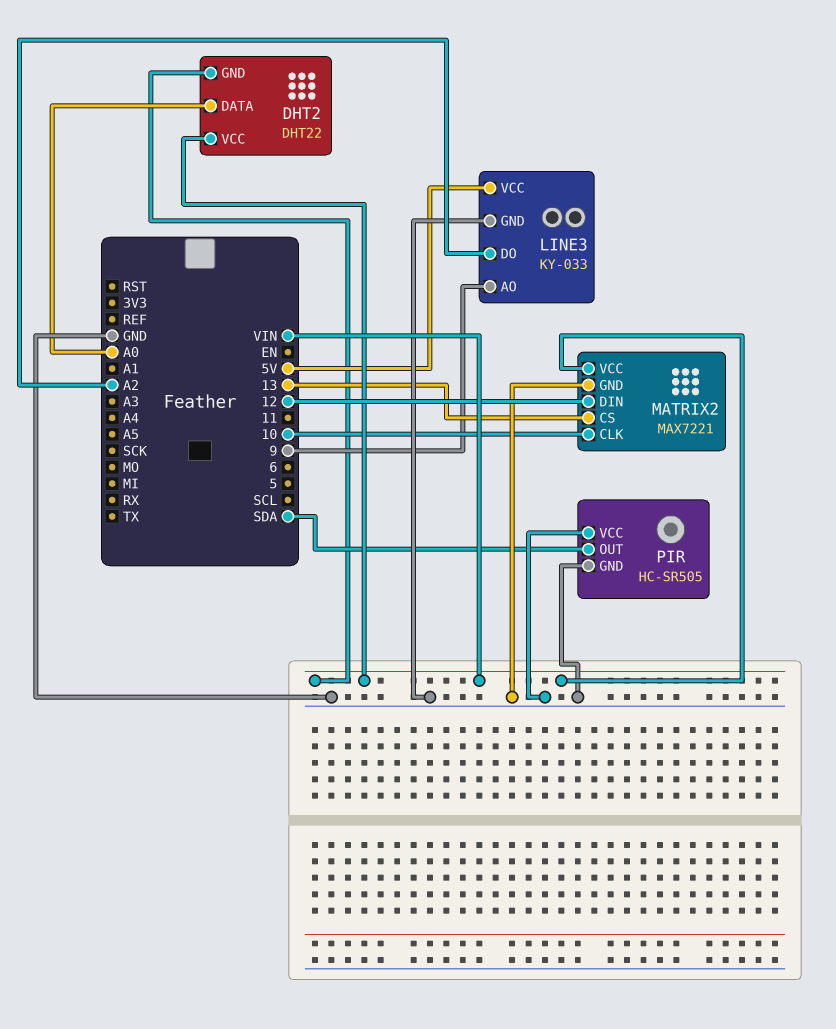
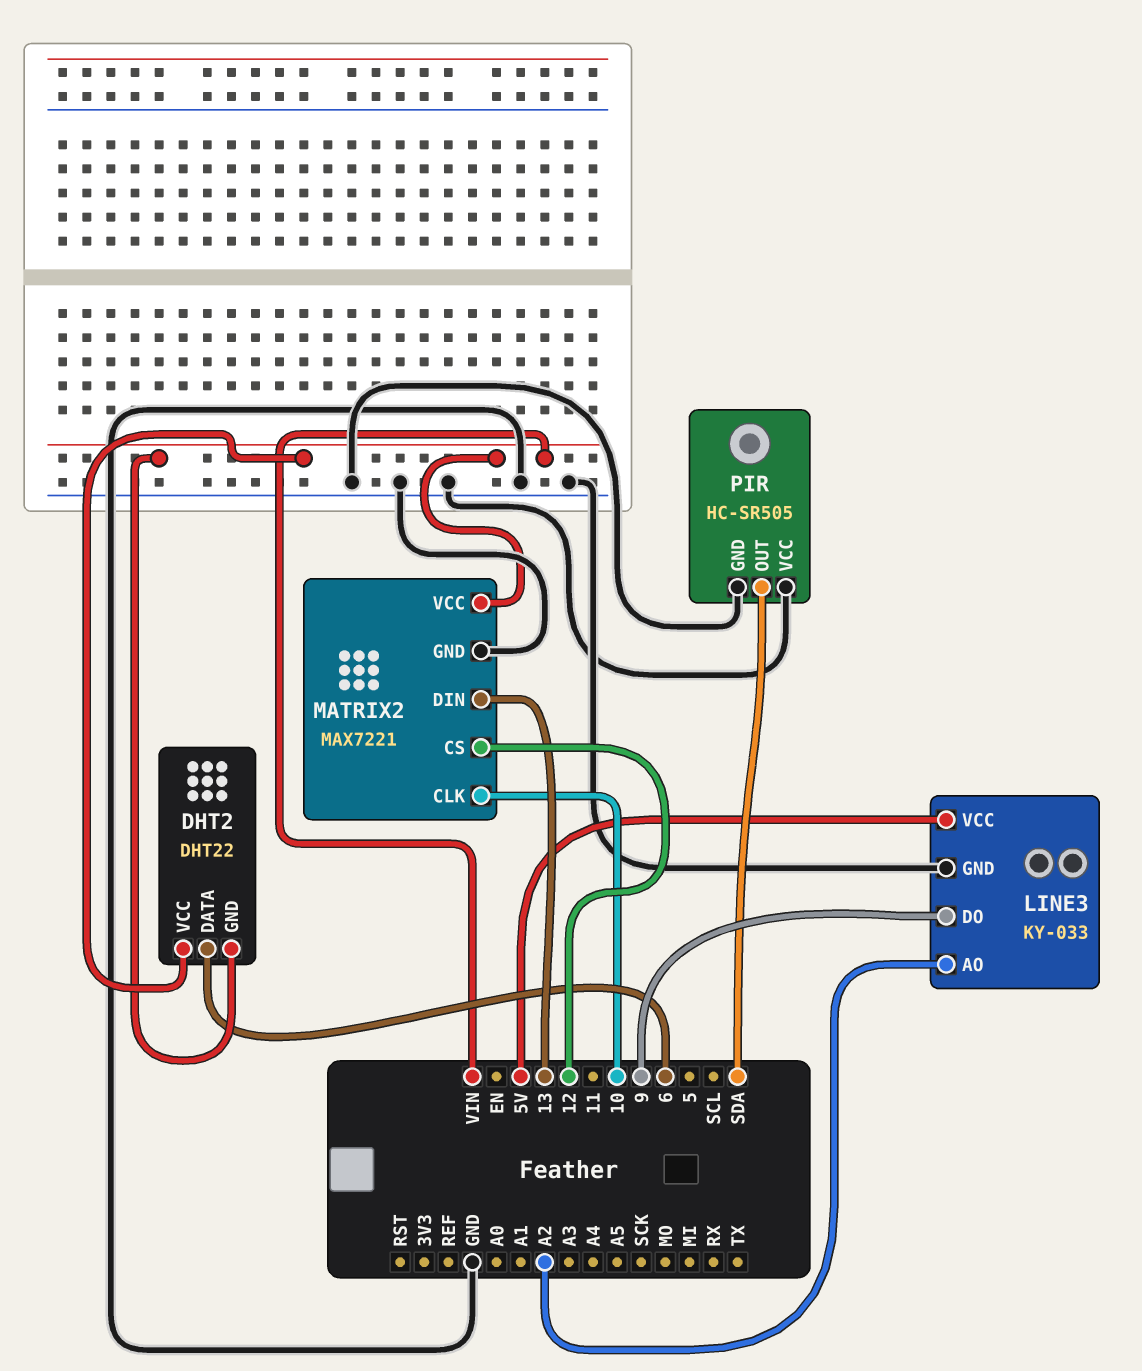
DHT2 pin DATA: A0 -> 6
LINE3 pin AO: 9 -> A2
LINE3 pin DO: A2 -> 9
MATRIX2 pin CS: 13 -> 12
MATRIX2 pin DIN: 12 -> 13

